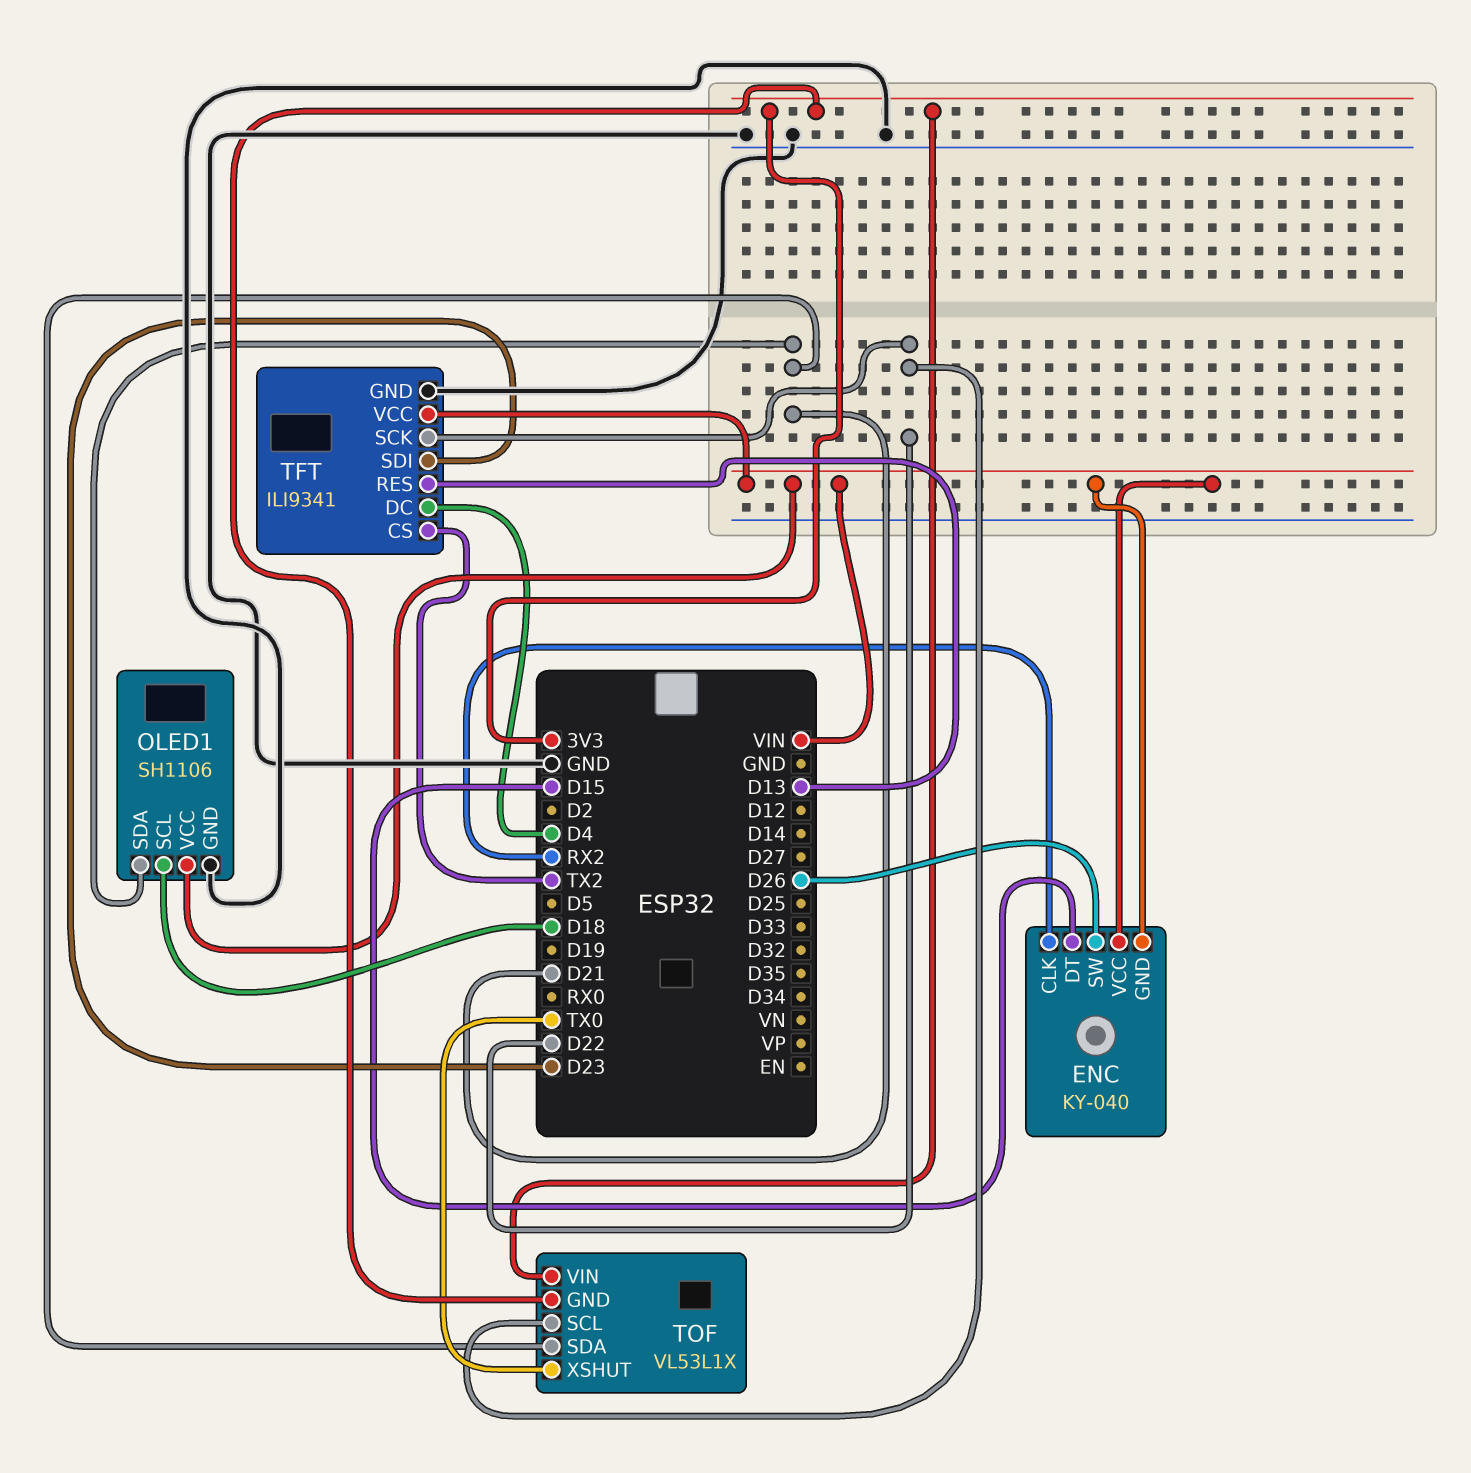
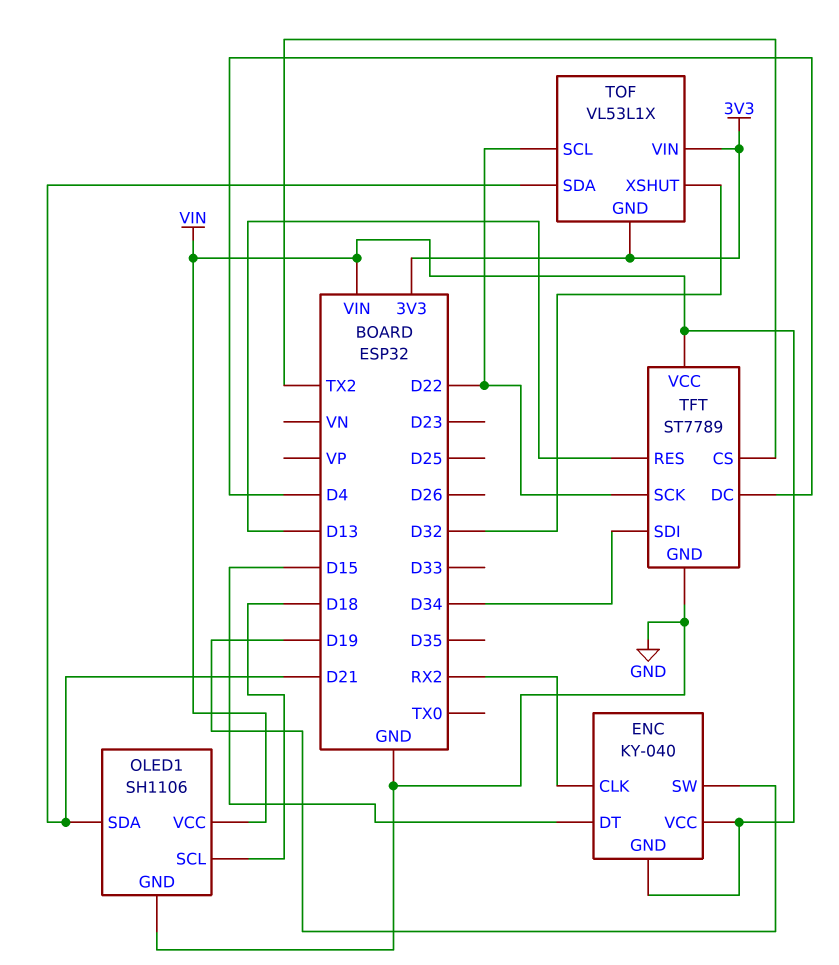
ENC pin SW: D26 -> D19
TFT: ILI9341 -> ST7789
TFT pin SDI: D23 -> D34
TOF pin XSHUT: TX0 -> D32

